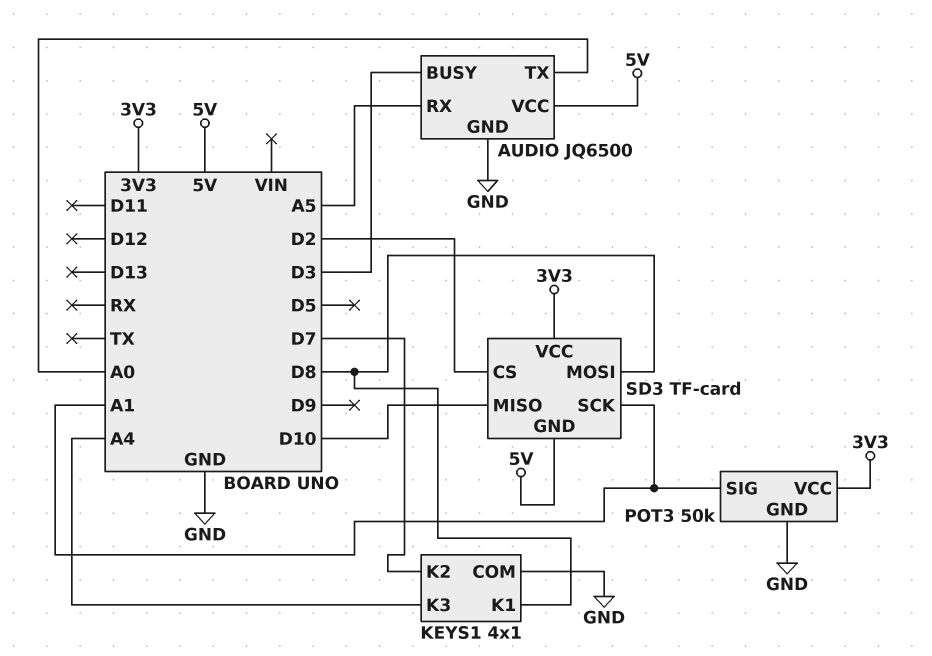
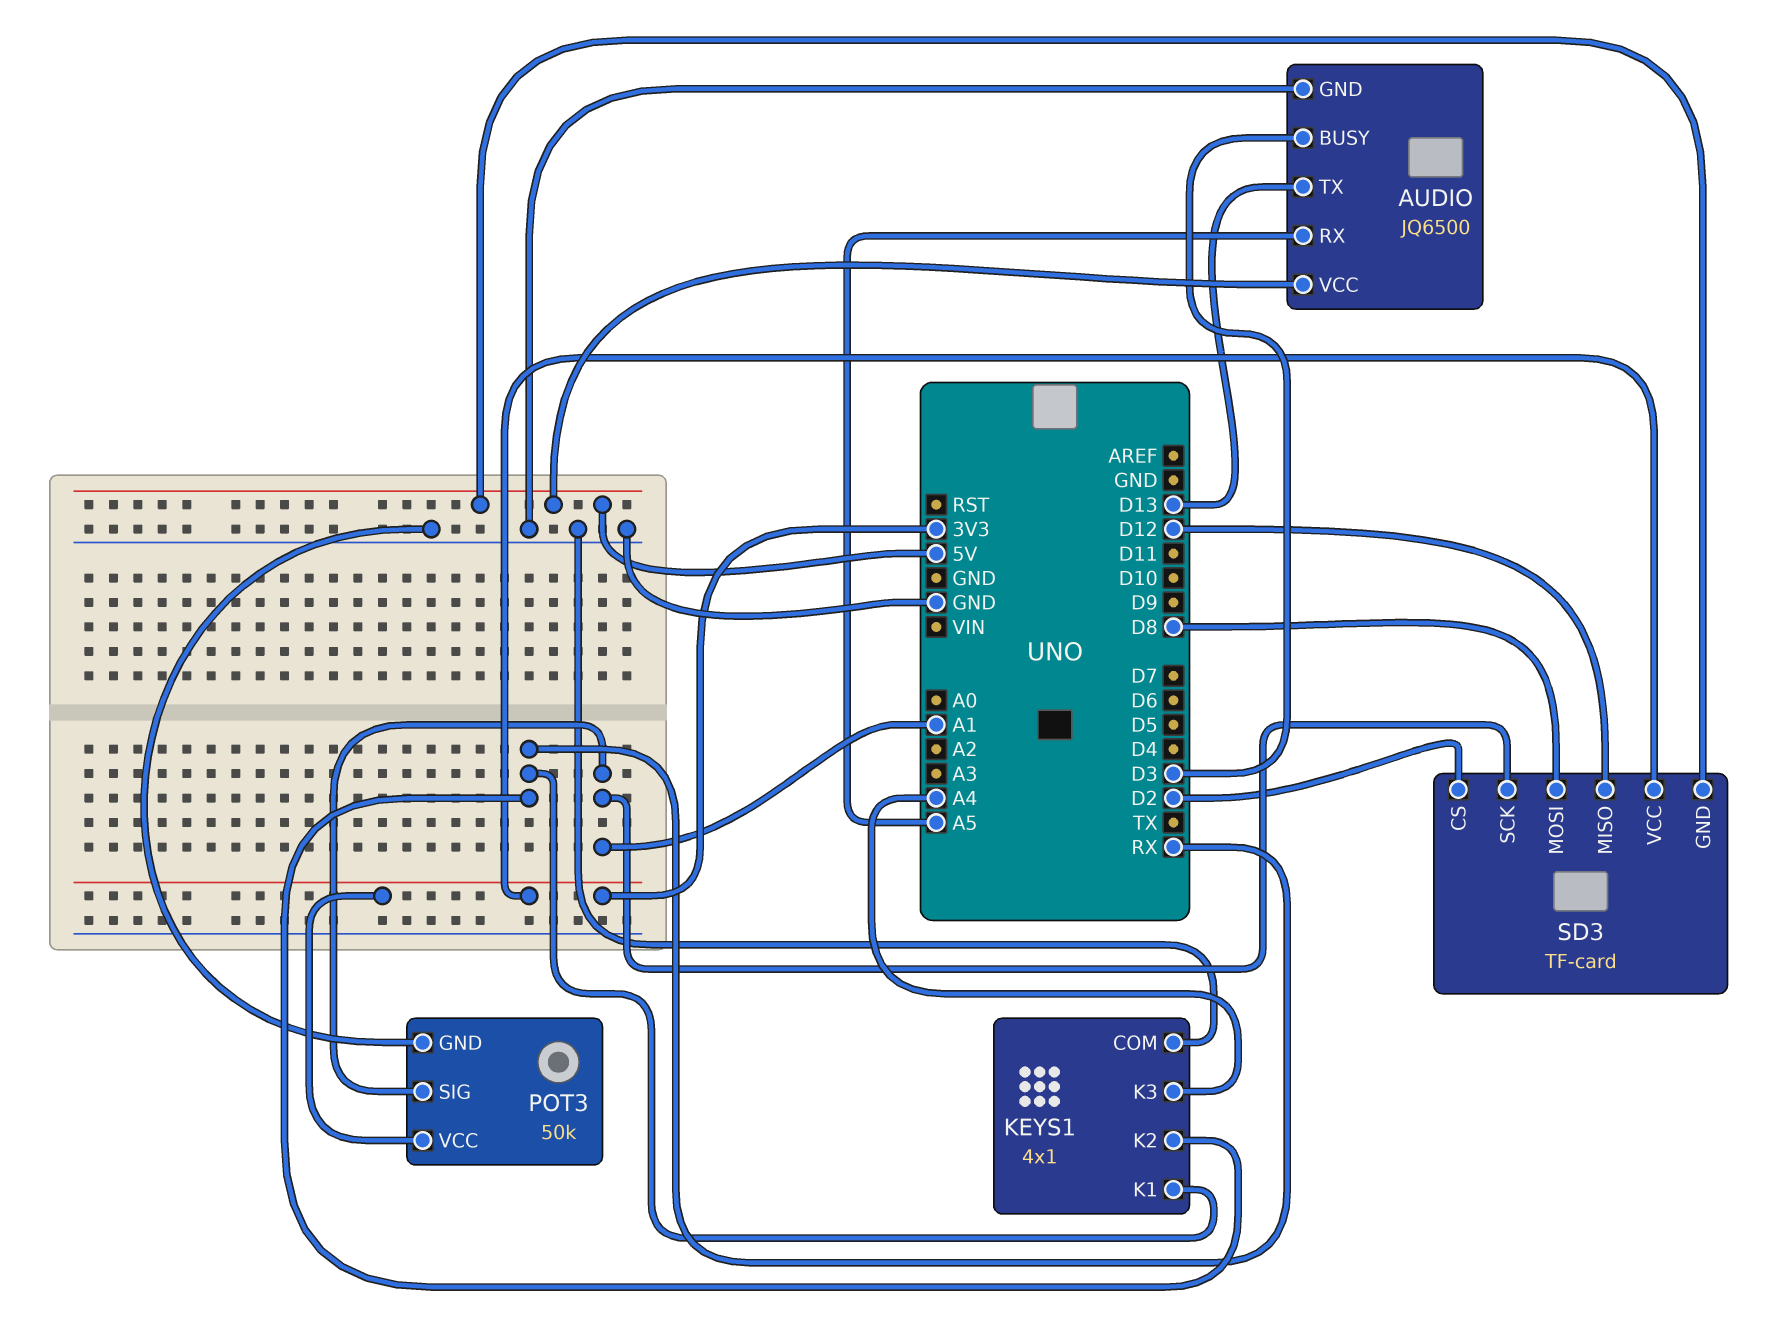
AUDIO pin TX: A0 -> D13
KEYS1 pin K1: D8 -> RX
KEYS1 pin K2: D7 -> RX
SD3 pin MISO: D10 -> D12

